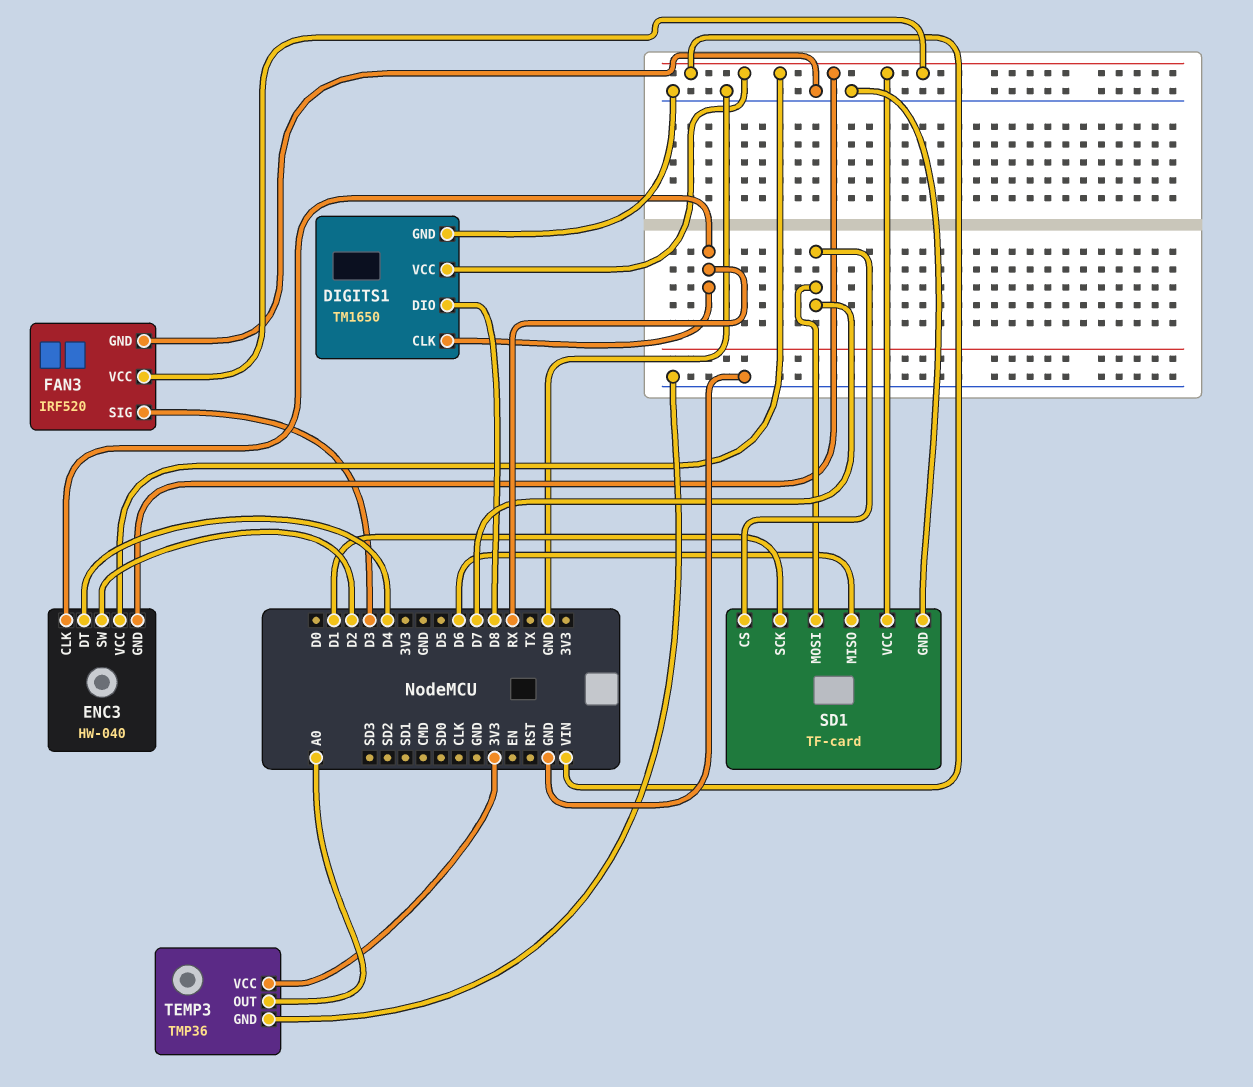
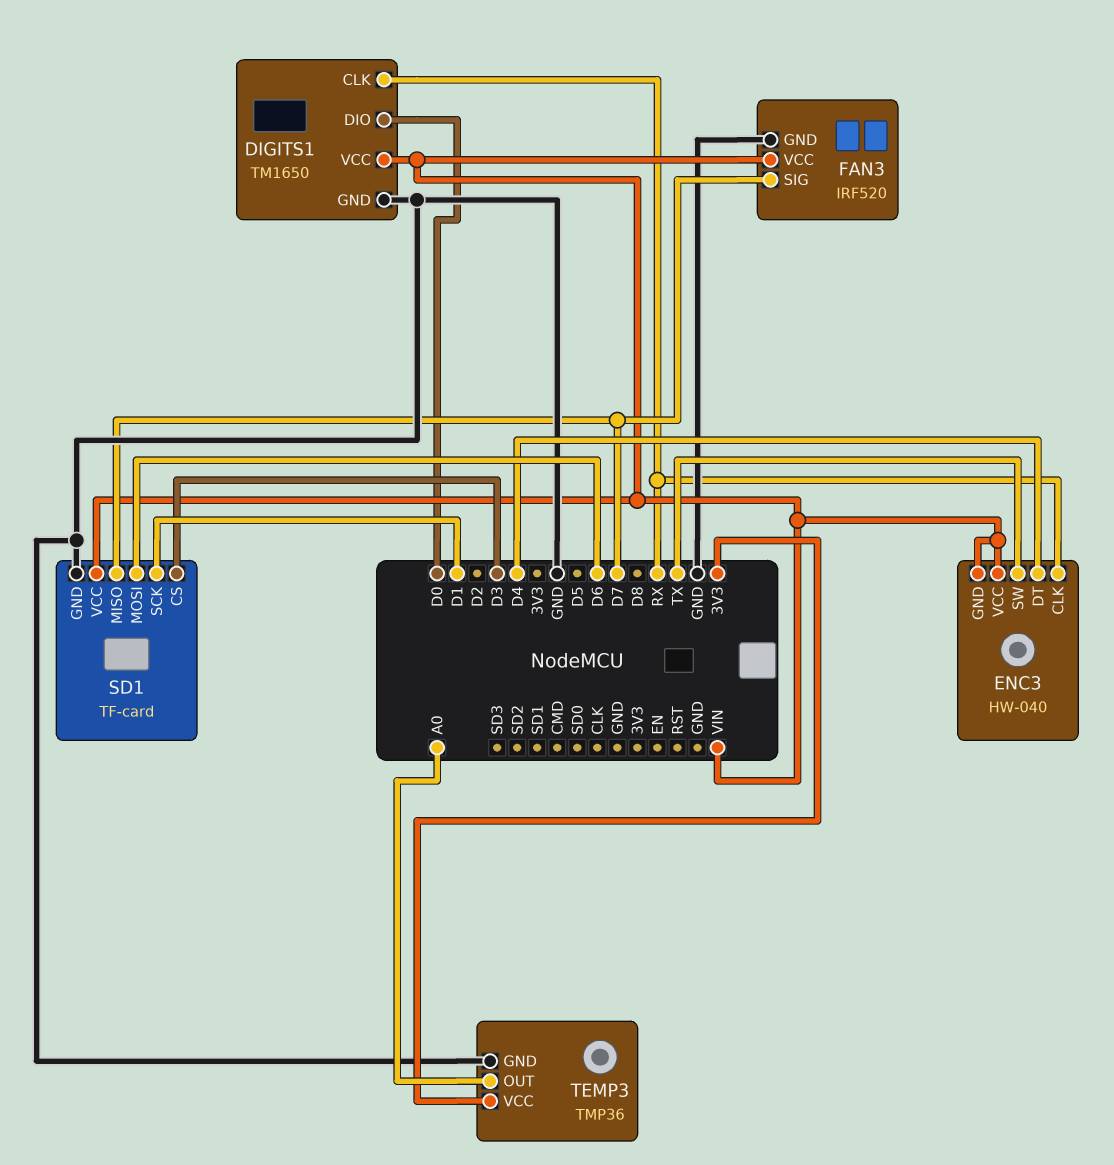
DIGITS1 pin DIO: D8 -> D0
ENC3 pin SW: D2 -> TX
FAN3 pin SIG: D3 -> D7
SD1 pin CS: D7 -> D3
SD1 pin MISO: D6 -> D7
SD1 pin MOSI: D7 -> D6

